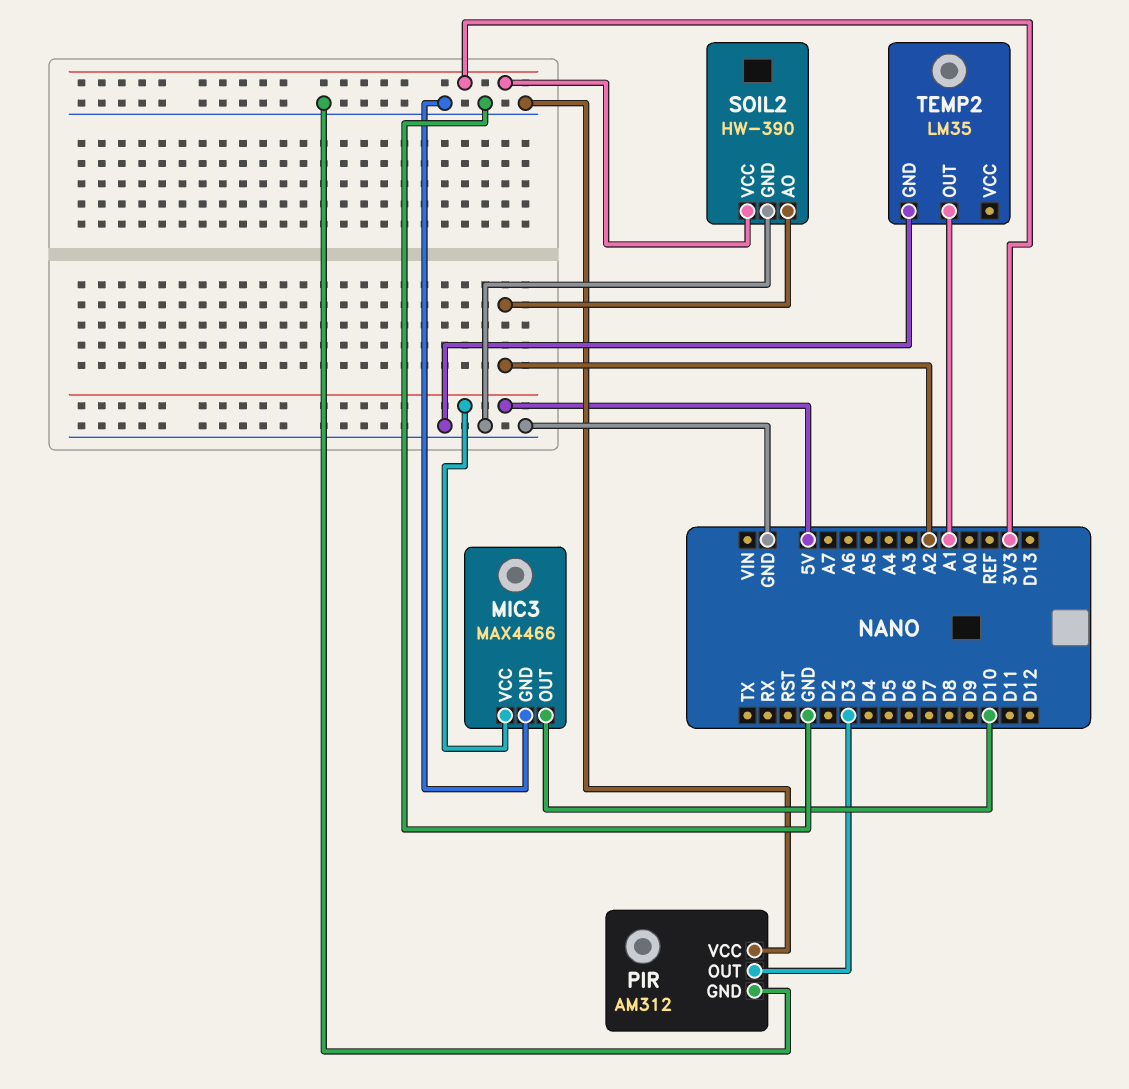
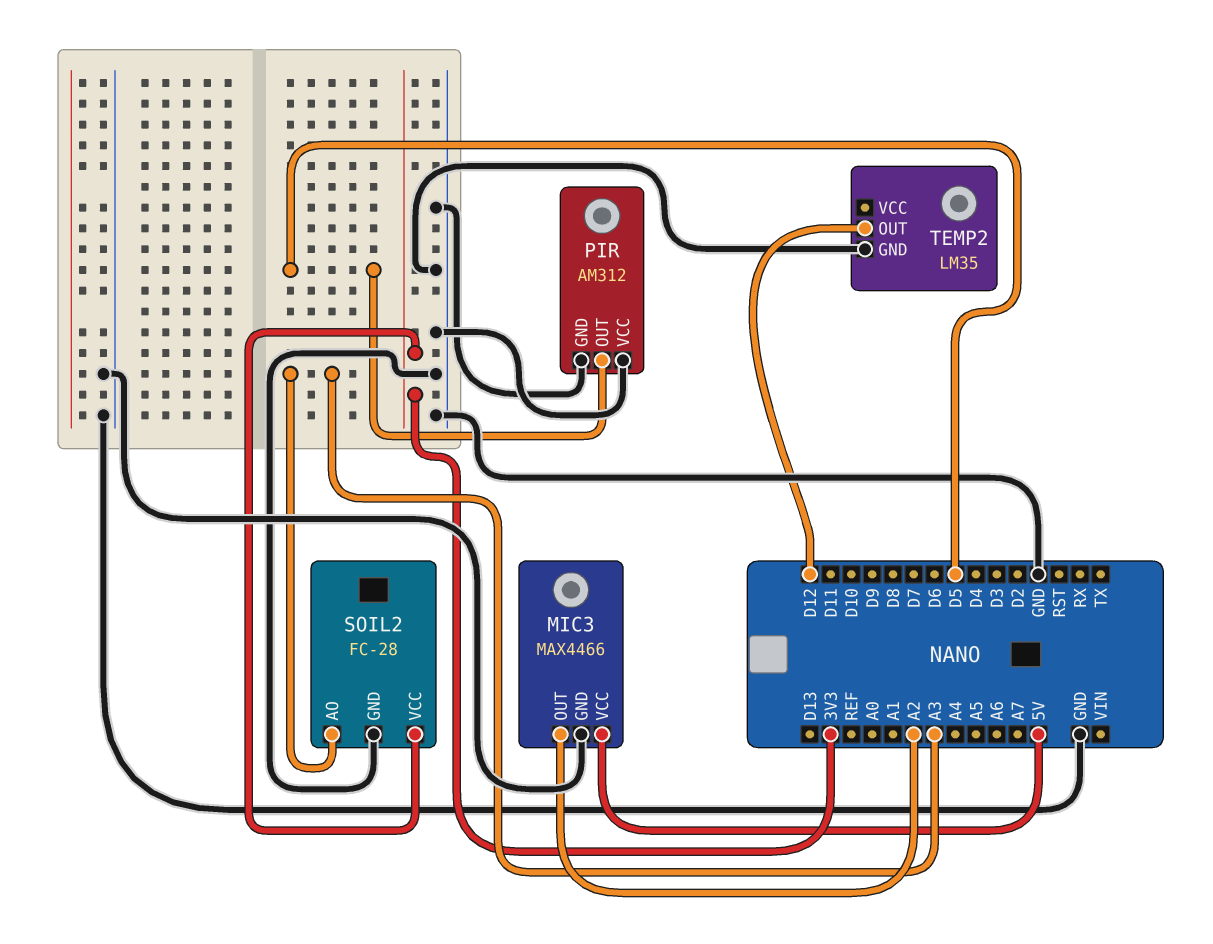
MIC3 pin OUT: D10 -> A2
PIR pin OUT: D3 -> D5
SOIL2: HW-390 -> FC-28
SOIL2 pin AO: A2 -> A3
TEMP2 pin OUT: A1 -> D12

